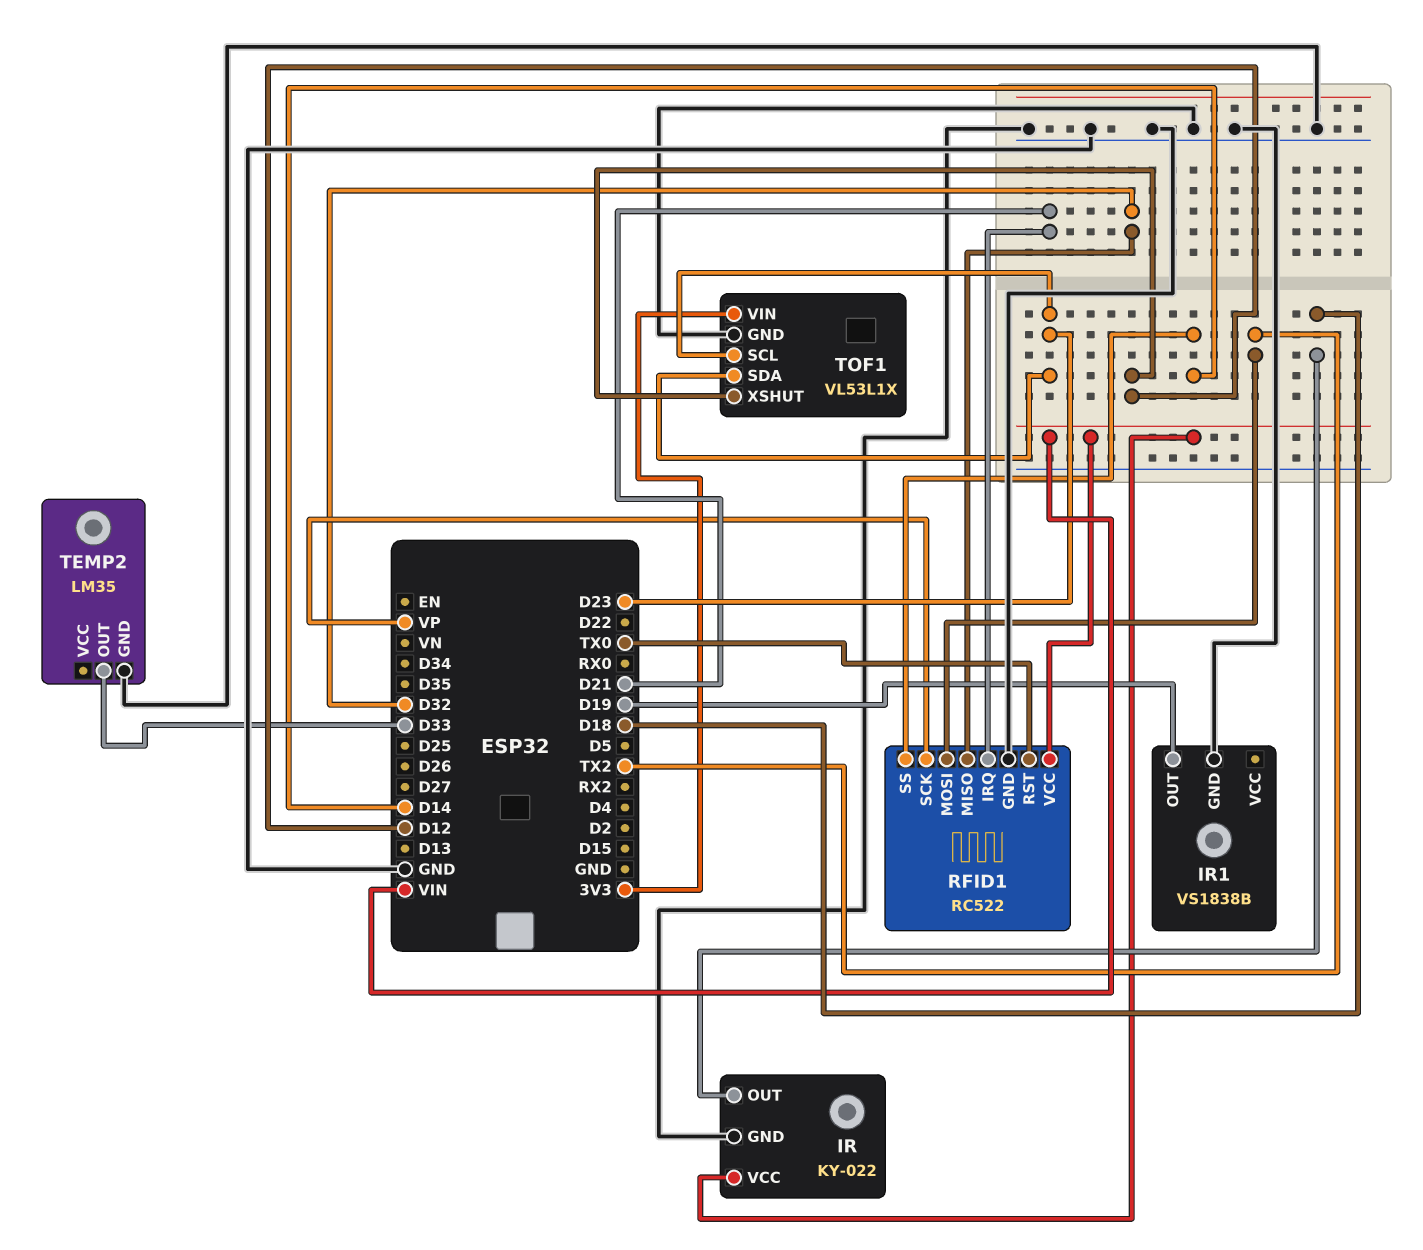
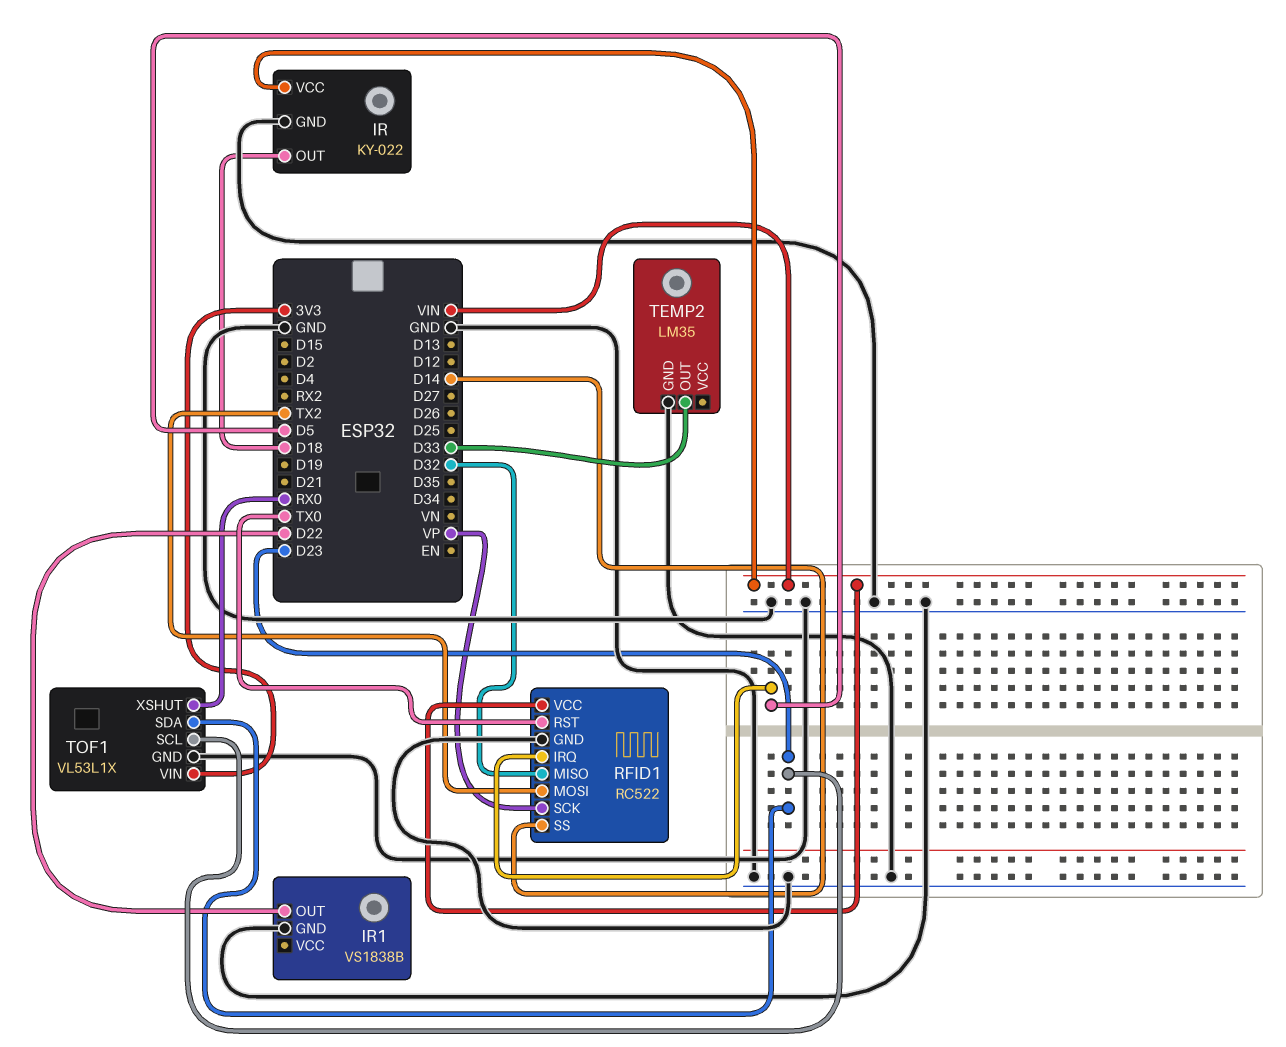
IR1 pin OUT: D19 -> D22
RFID1 pin IRQ: D21 -> D5
TOF1 pin XSHUT: D12 -> RX0

